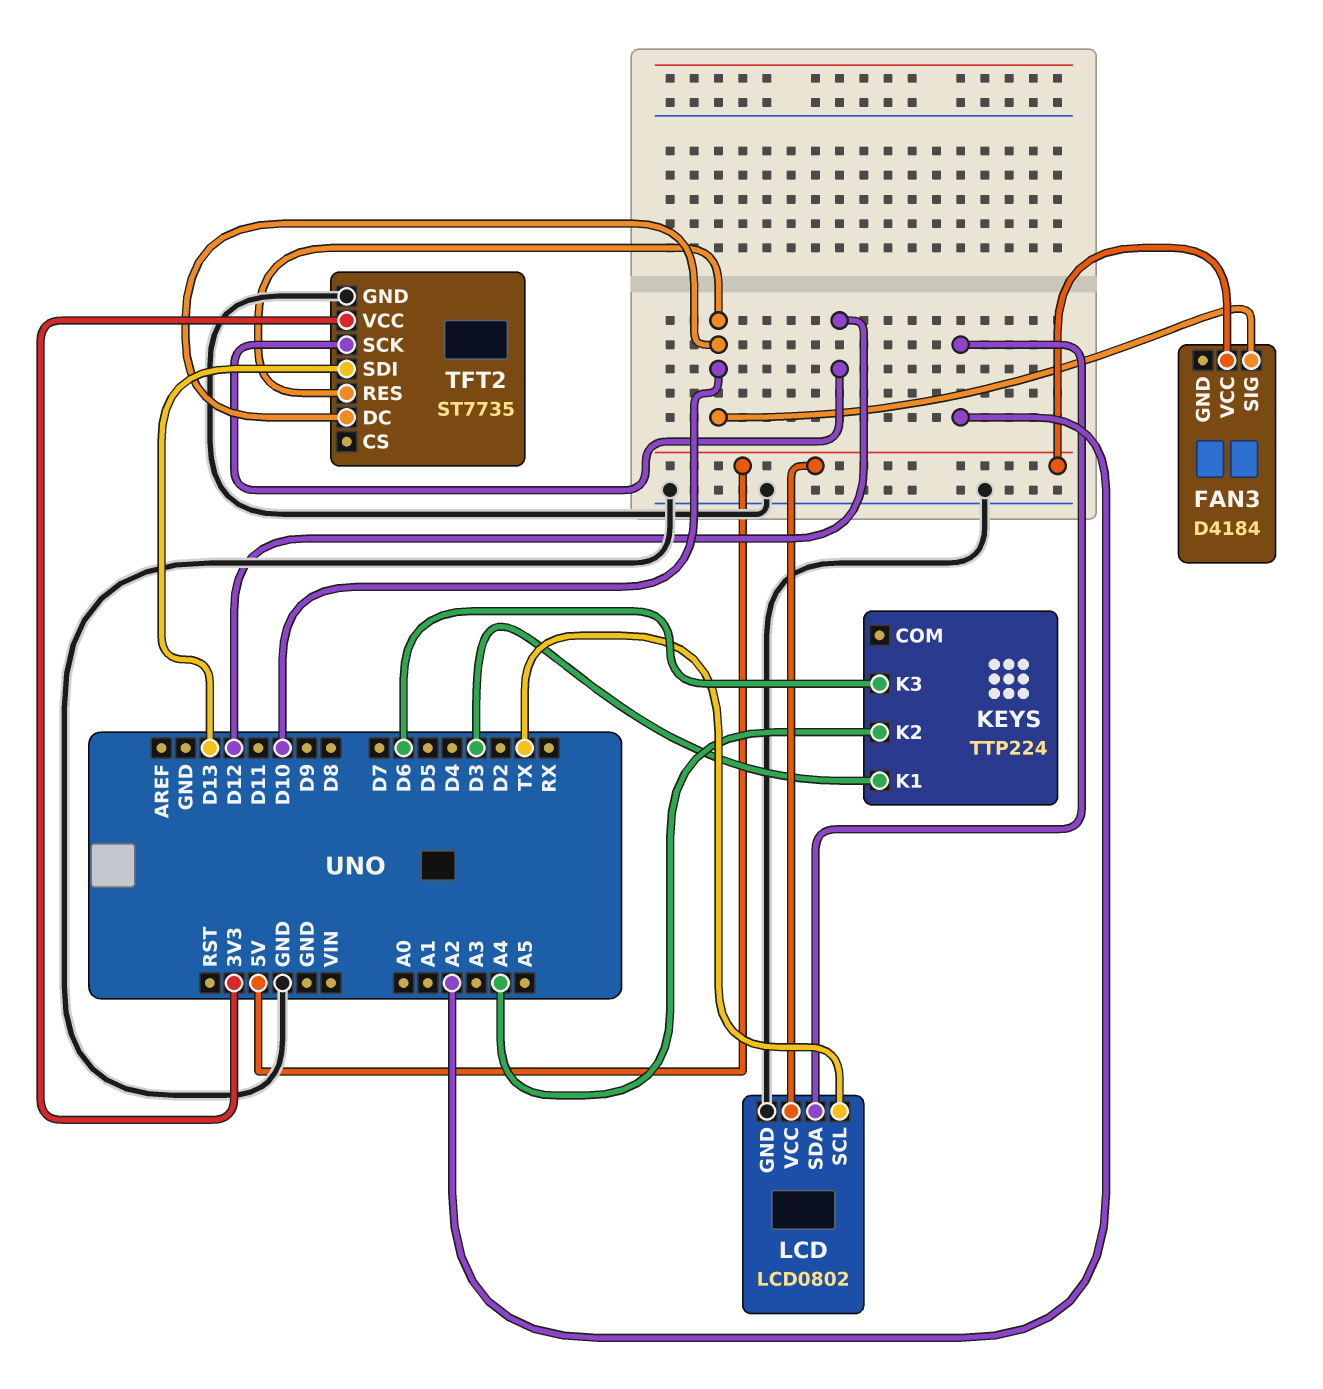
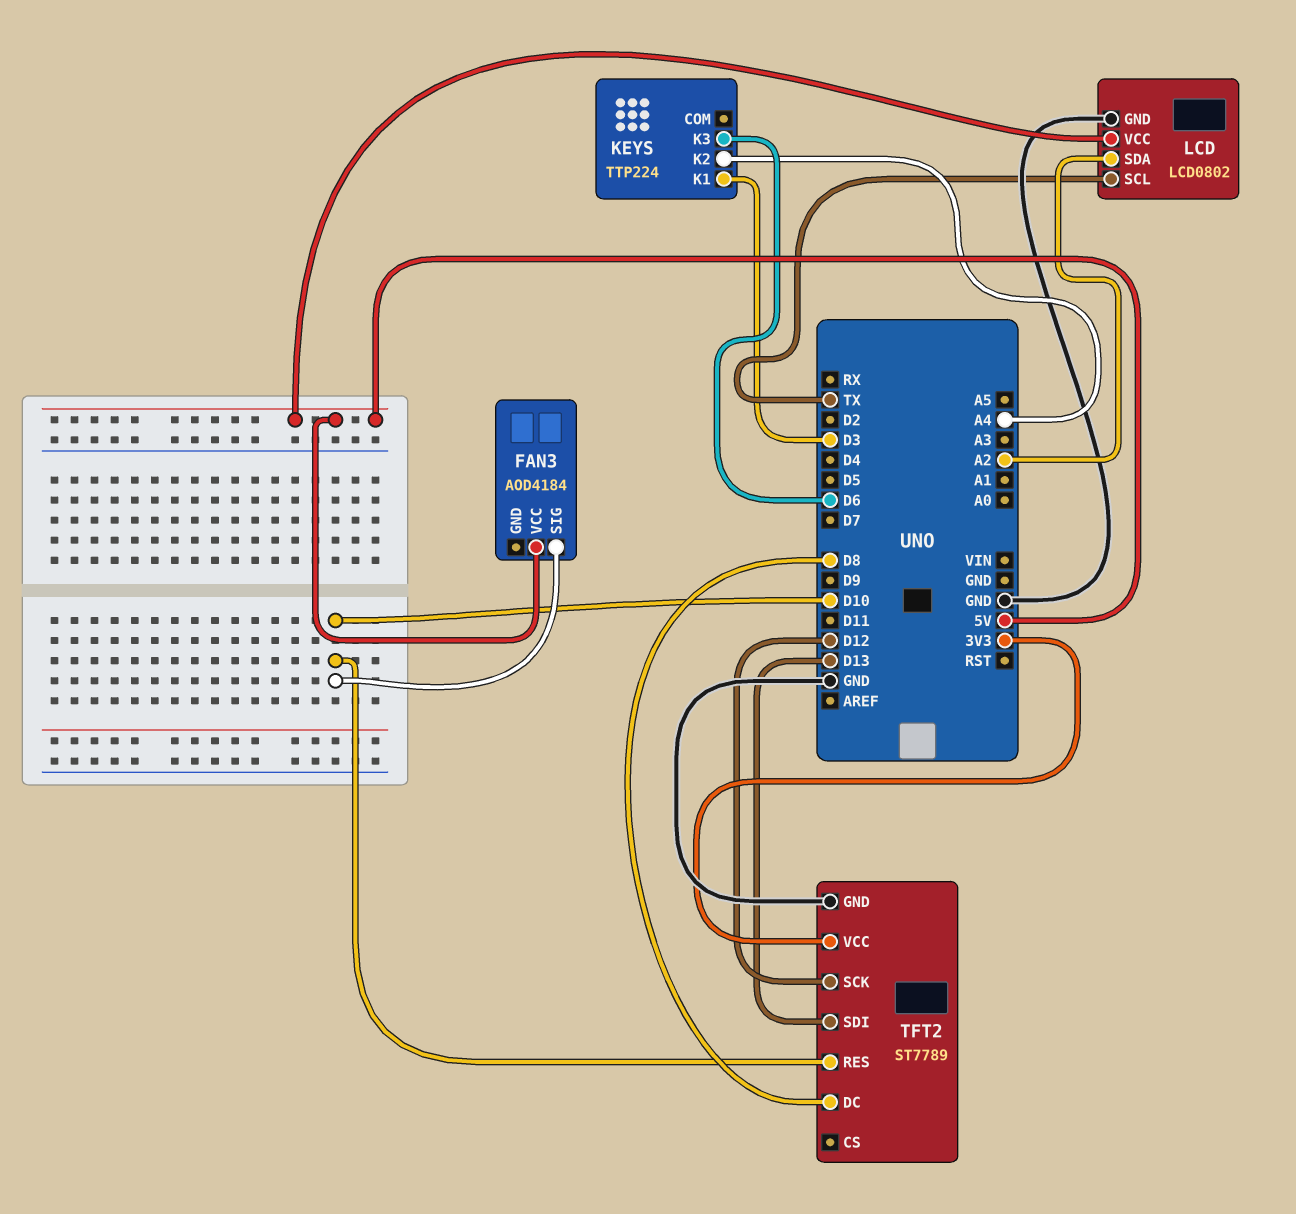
FAN3: D4184 -> AOD4184
TFT2: ST7735 -> ST7789
TFT2 pin DC: D10 -> D8

